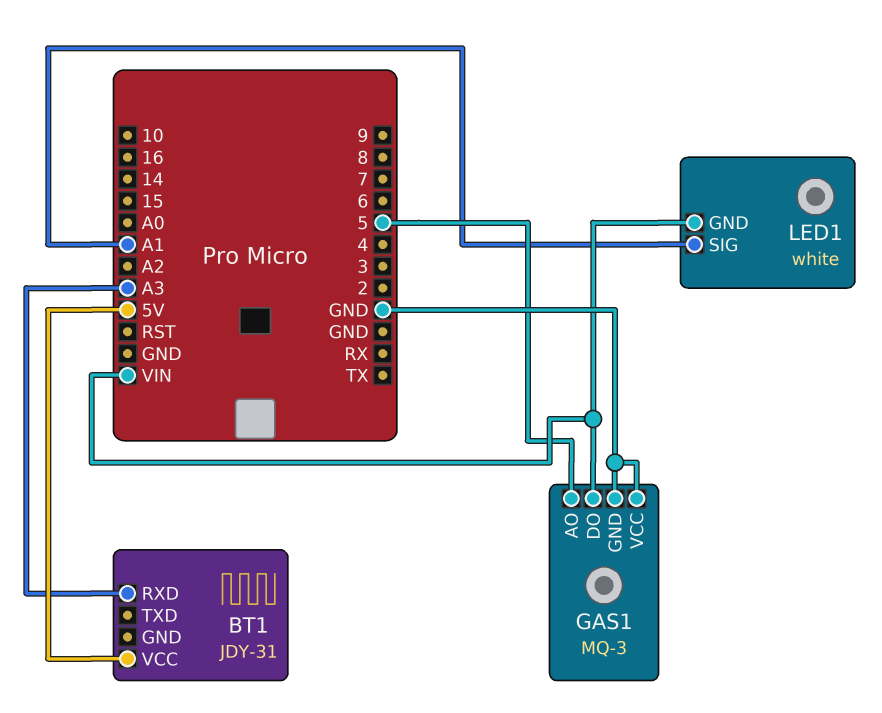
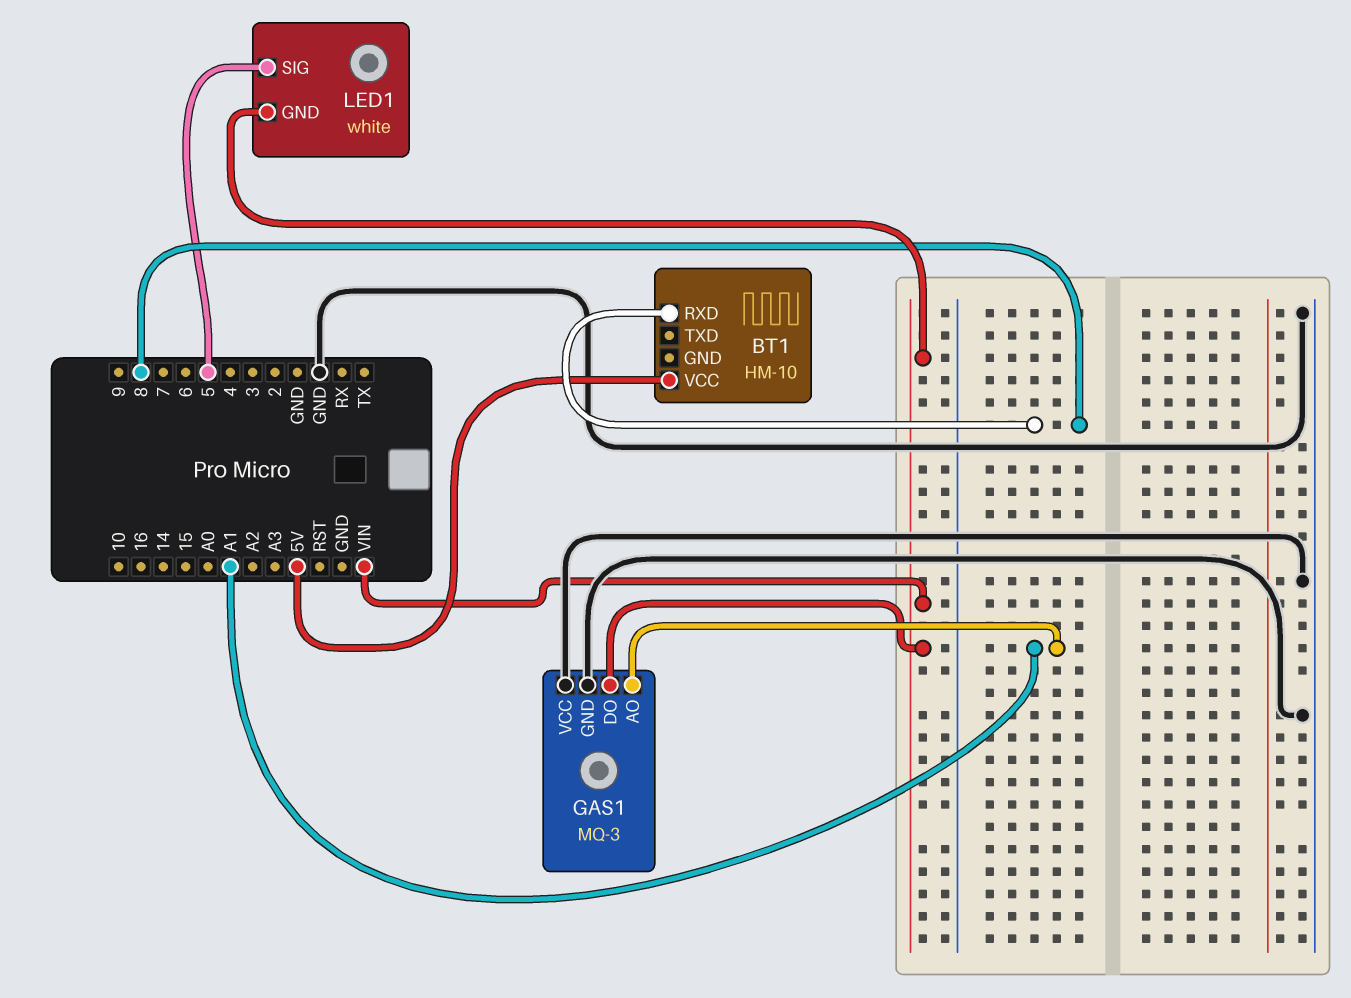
BT1: JDY-31 -> HM-10
BT1 pin RXD: A3 -> 8
GAS1 pin AO: 5 -> A1
LED1 pin SIG: A1 -> 5

